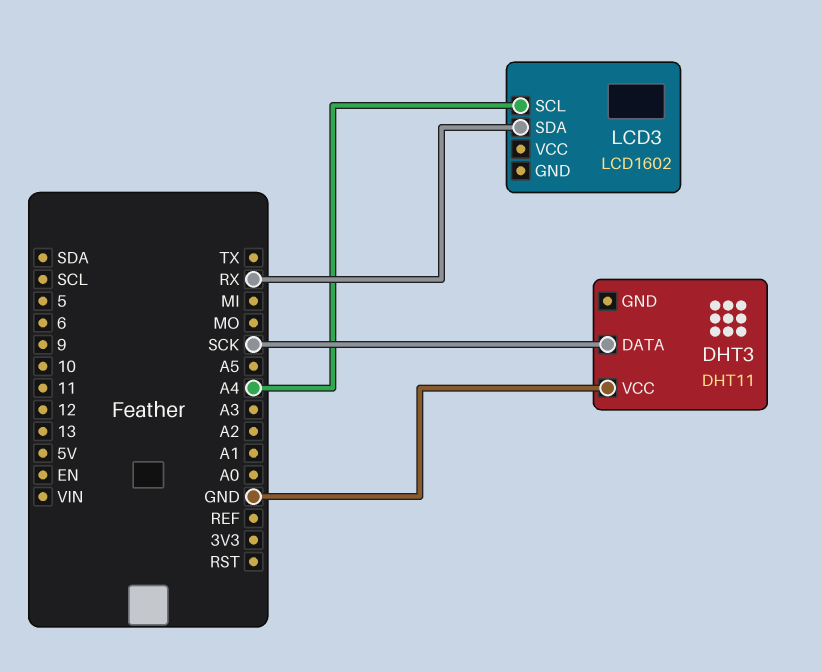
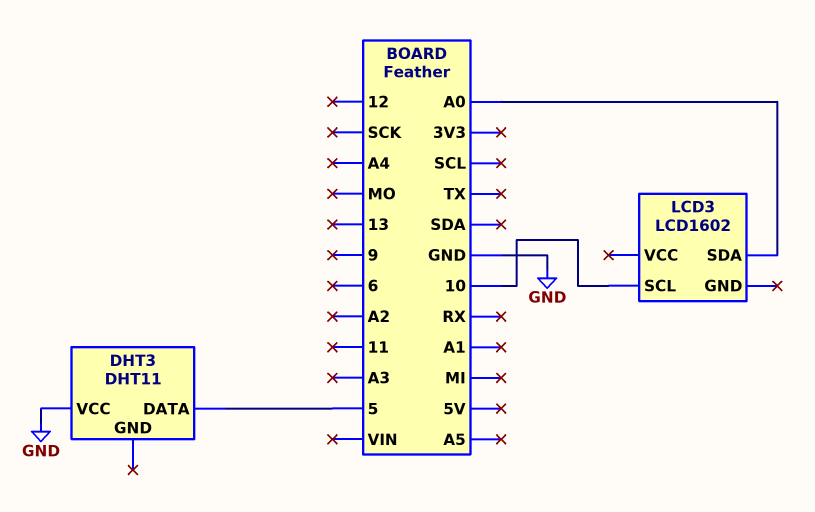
DHT3 pin DATA: SCK -> 5
LCD3 pin SCL: A4 -> 10
LCD3 pin SDA: RX -> A0

